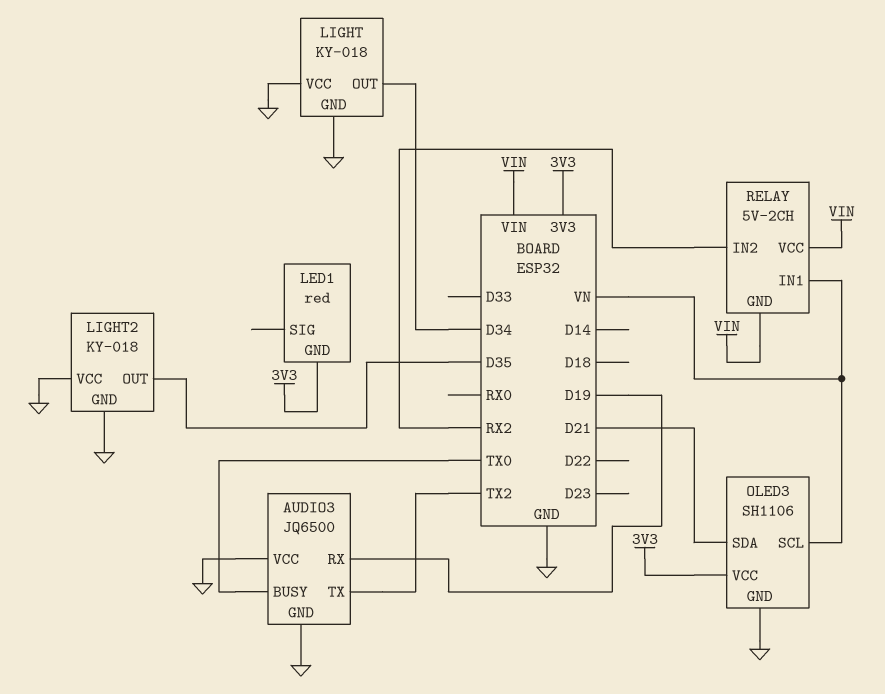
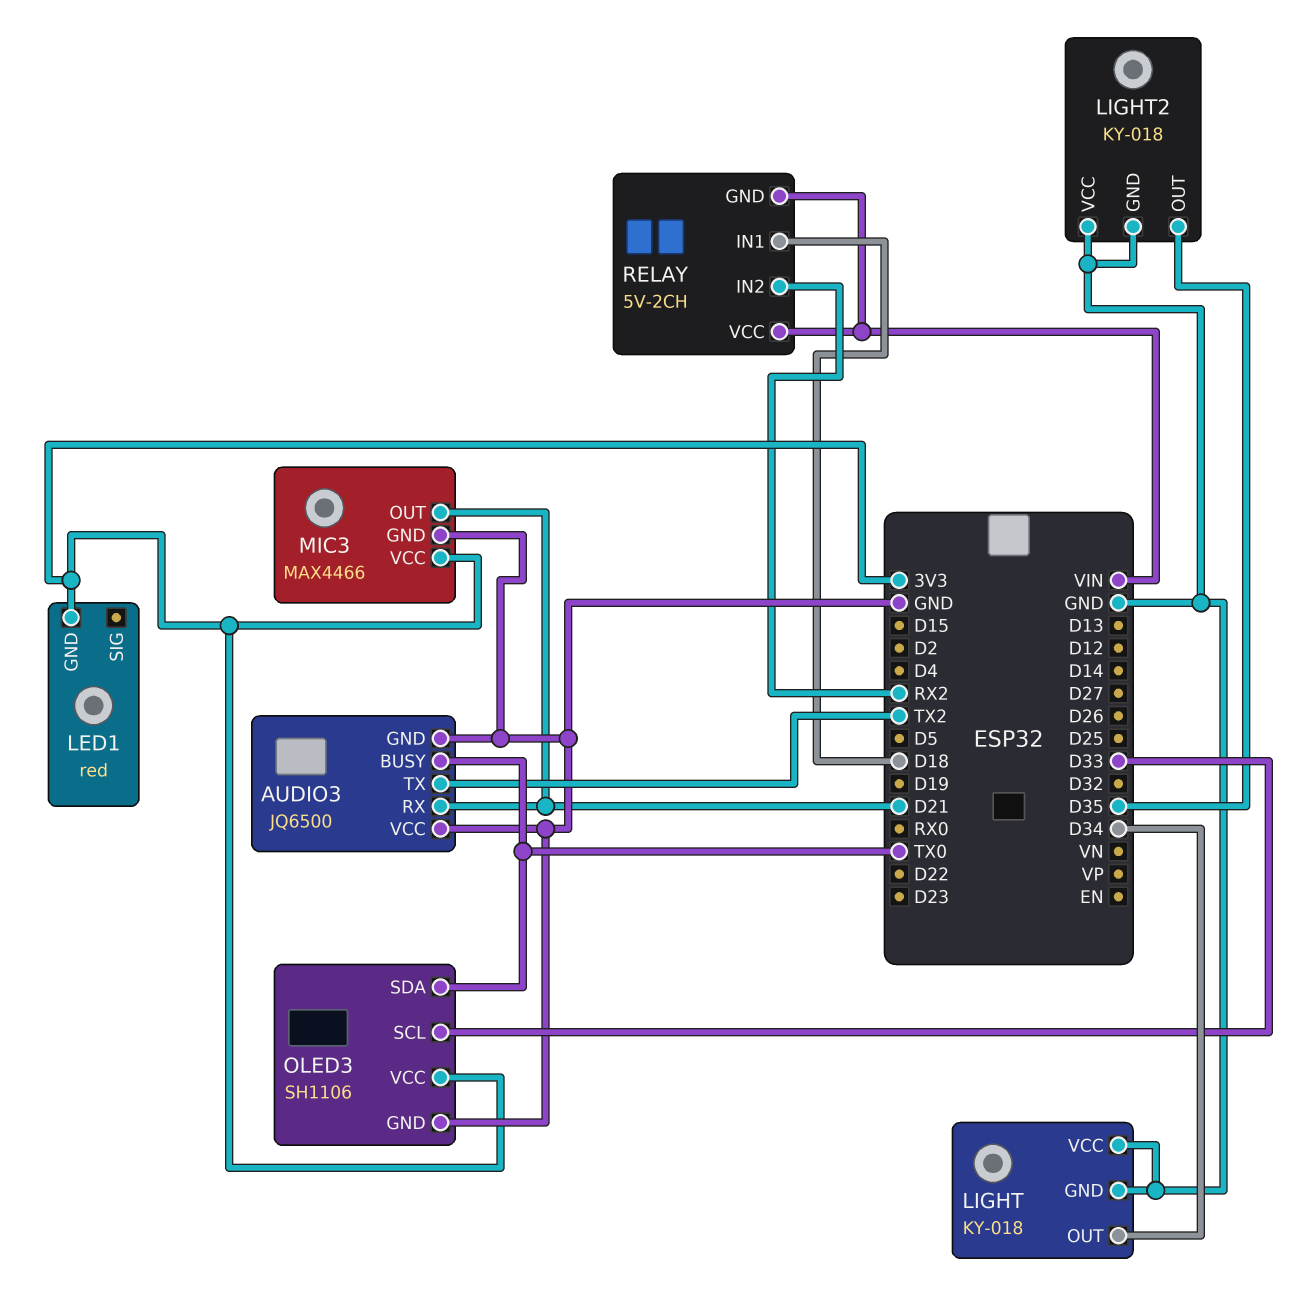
AUDIO3 pin RX: D19 -> D21
MIC3: none -> MAX4466
MIC3 pin GND: none -> GND
MIC3 pin OUT: none -> D21
MIC3 pin VCC: none -> 3V3
OLED3 pin SCL: VN -> D33
OLED3 pin SDA: D21 -> TX0
RELAY pin IN1: VN -> D18

